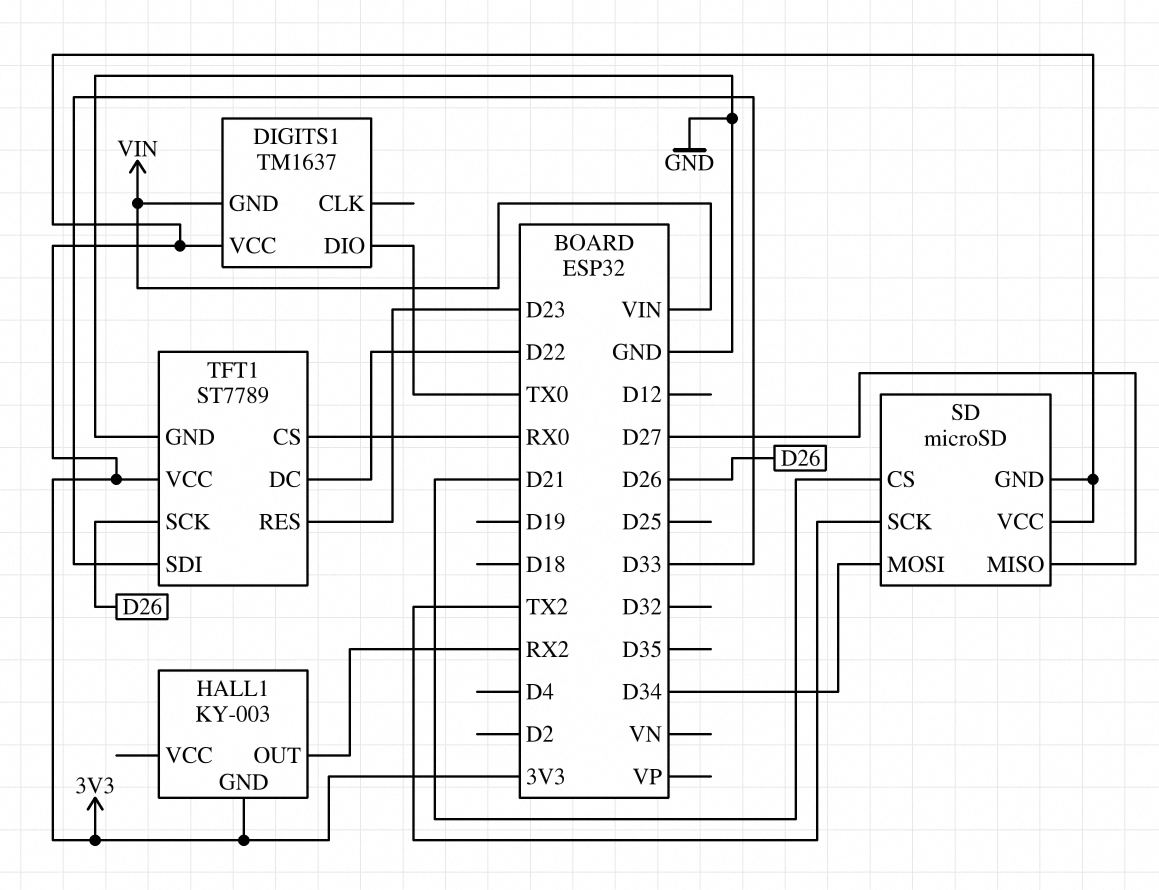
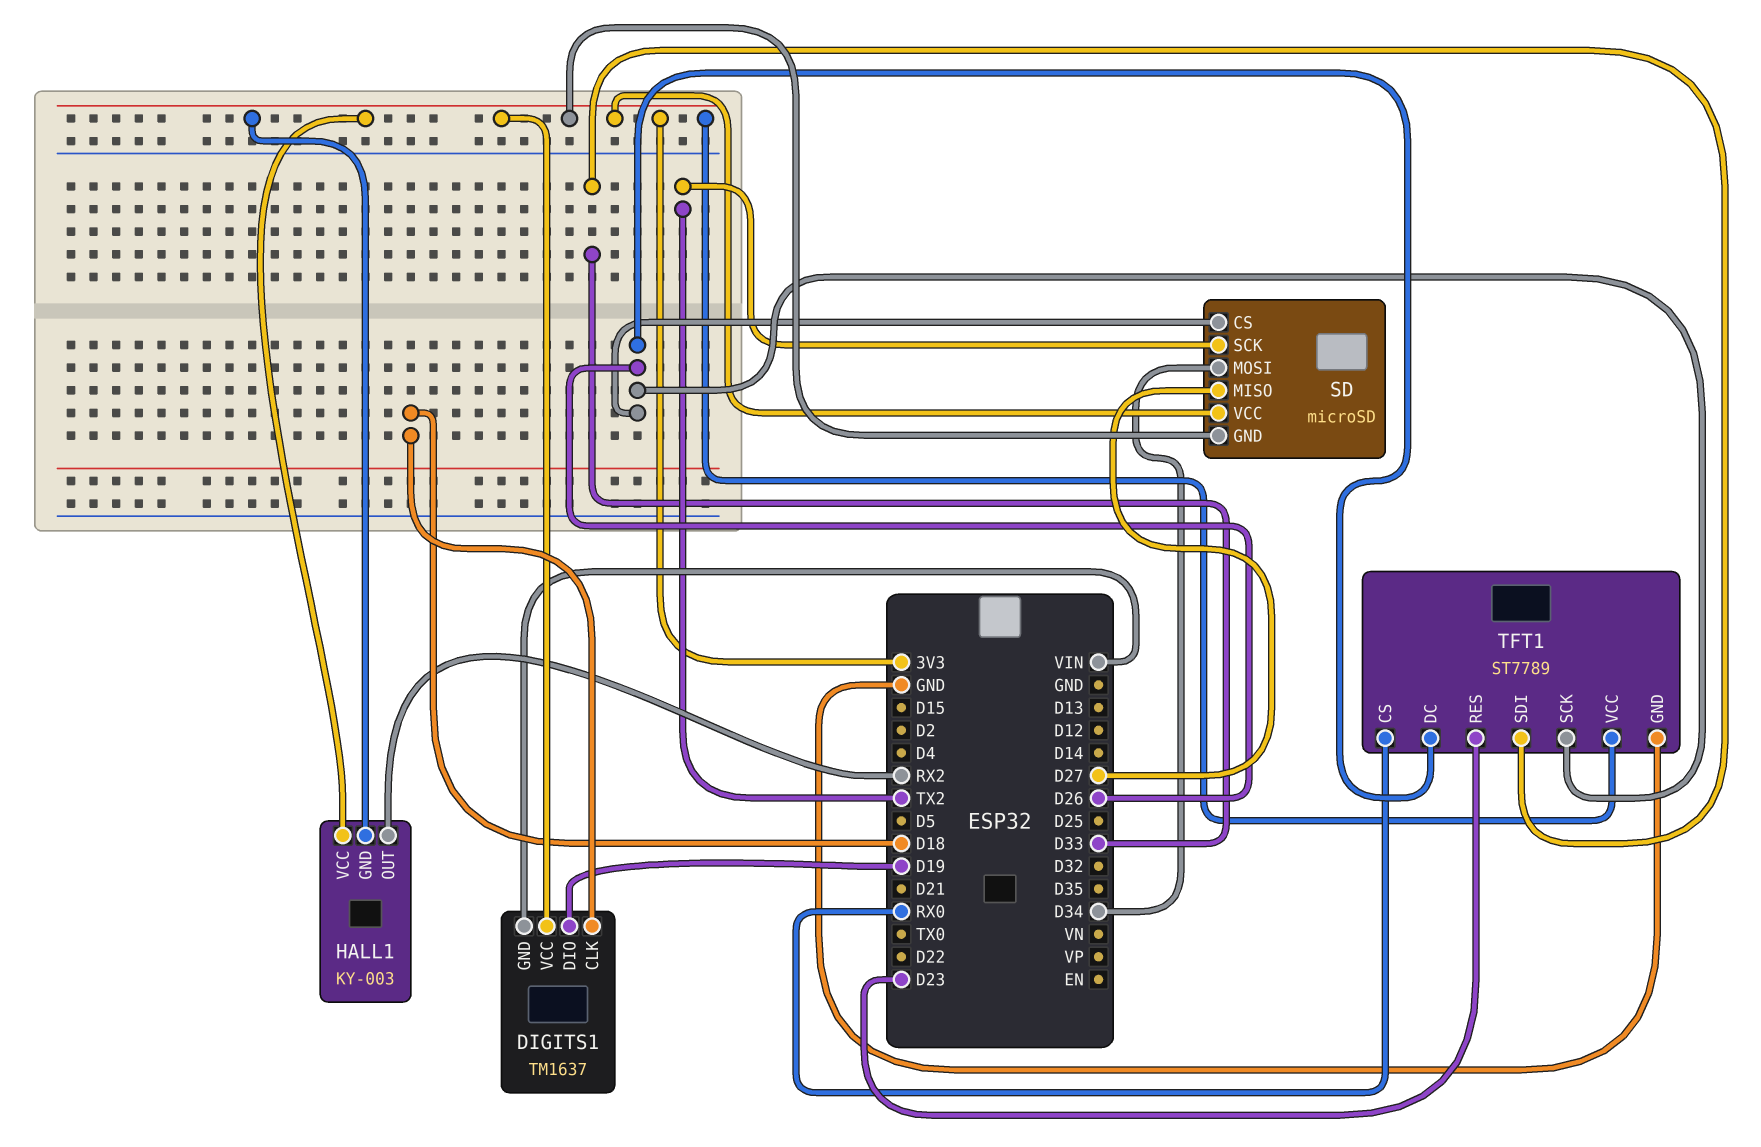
DIGITS1 pin CLK: none -> D18
DIGITS1 pin DIO: TX0 -> D19
HALL1 pin VCC: none -> 3V3
SD pin CS: D21 -> D26
TFT1 pin DC: D22 -> D26

